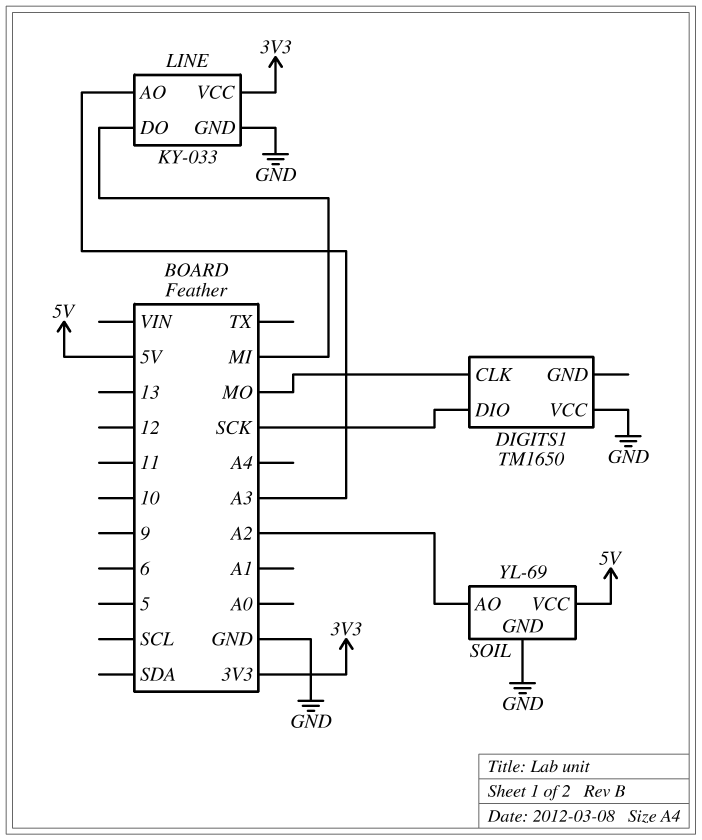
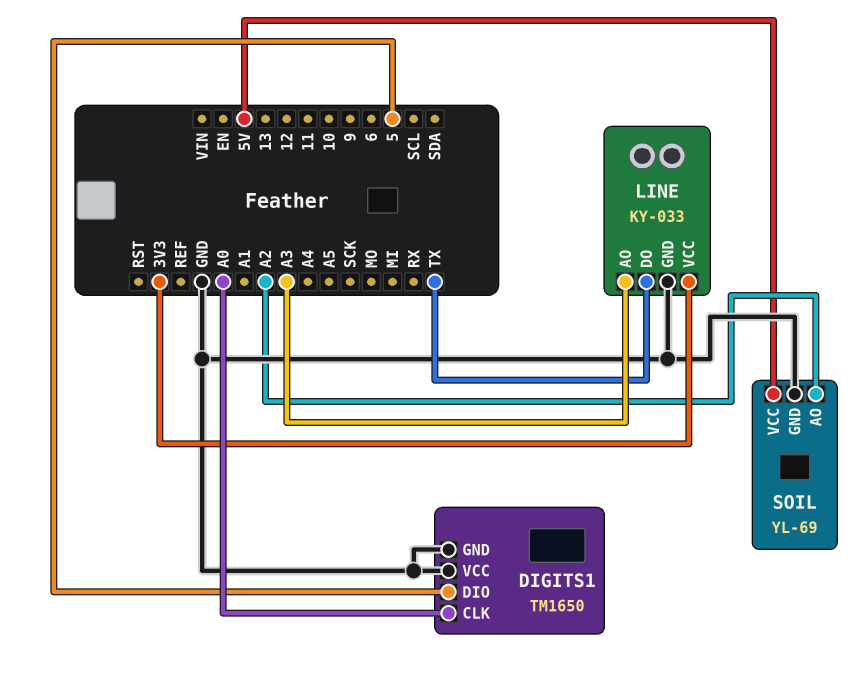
DIGITS1 pin CLK: MO -> A0
DIGITS1 pin DIO: SCK -> 5
DIGITS1 pin GND: none -> GND
LINE pin DO: MI -> TX

